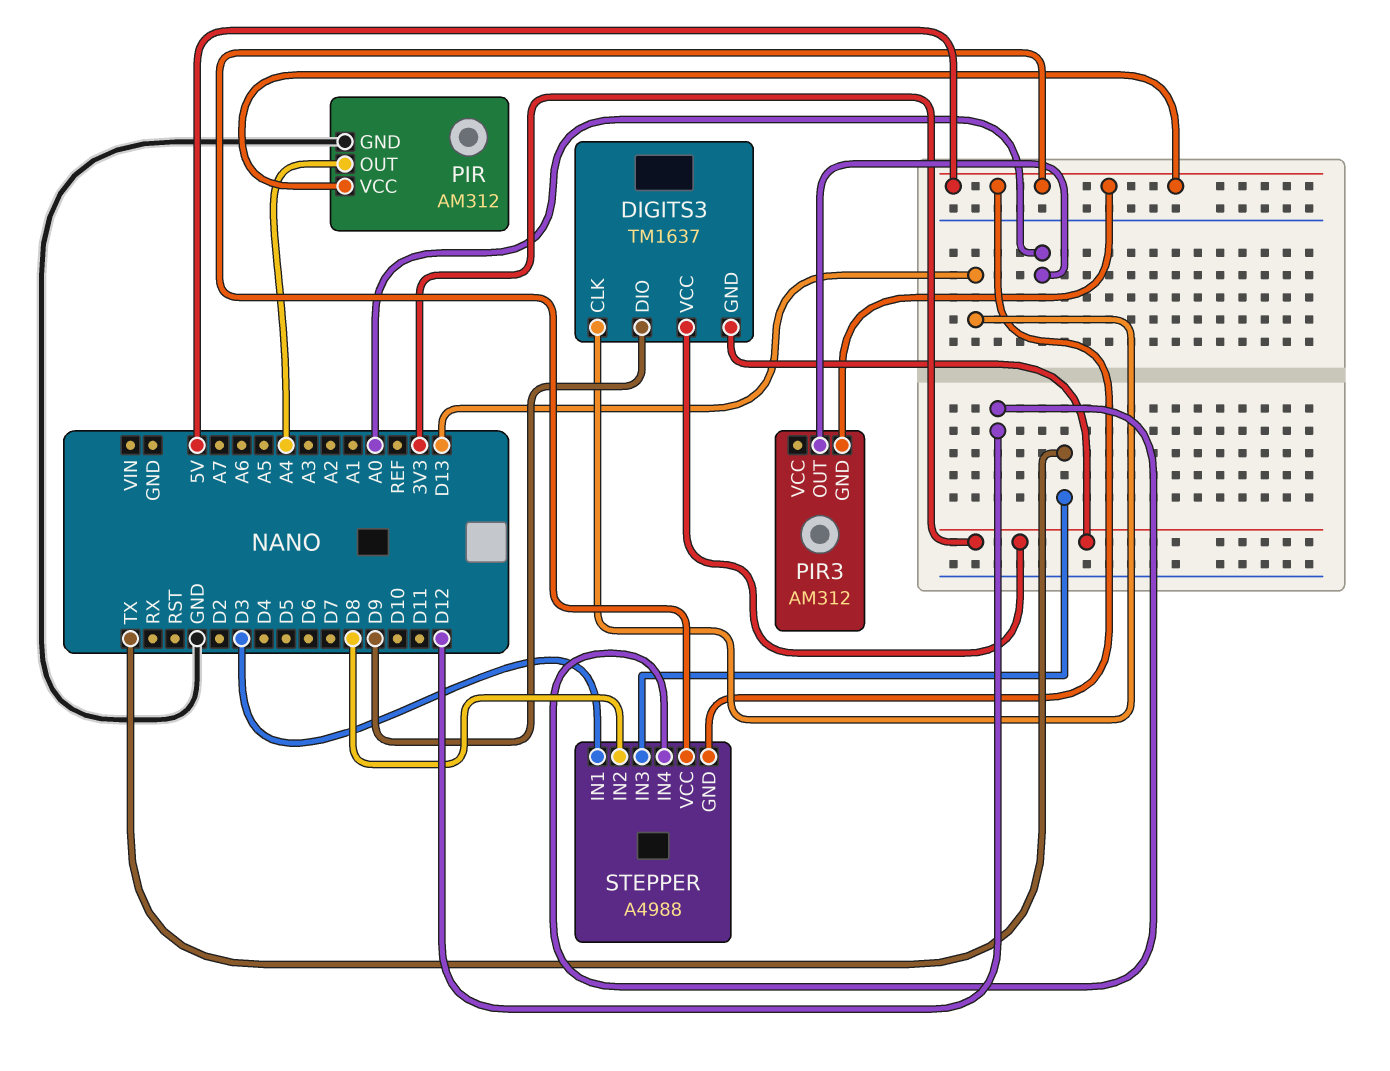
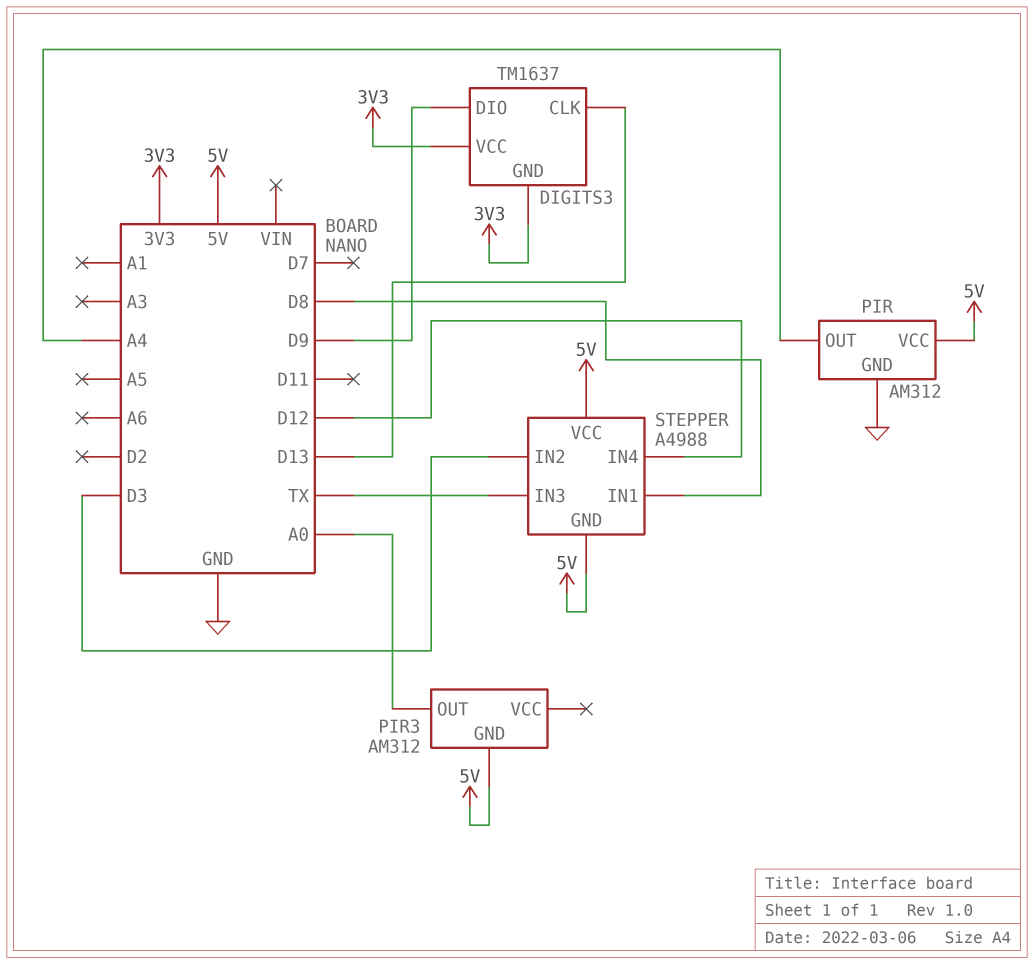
STEPPER pin IN1: D3 -> D8
STEPPER pin IN2: D8 -> D3

